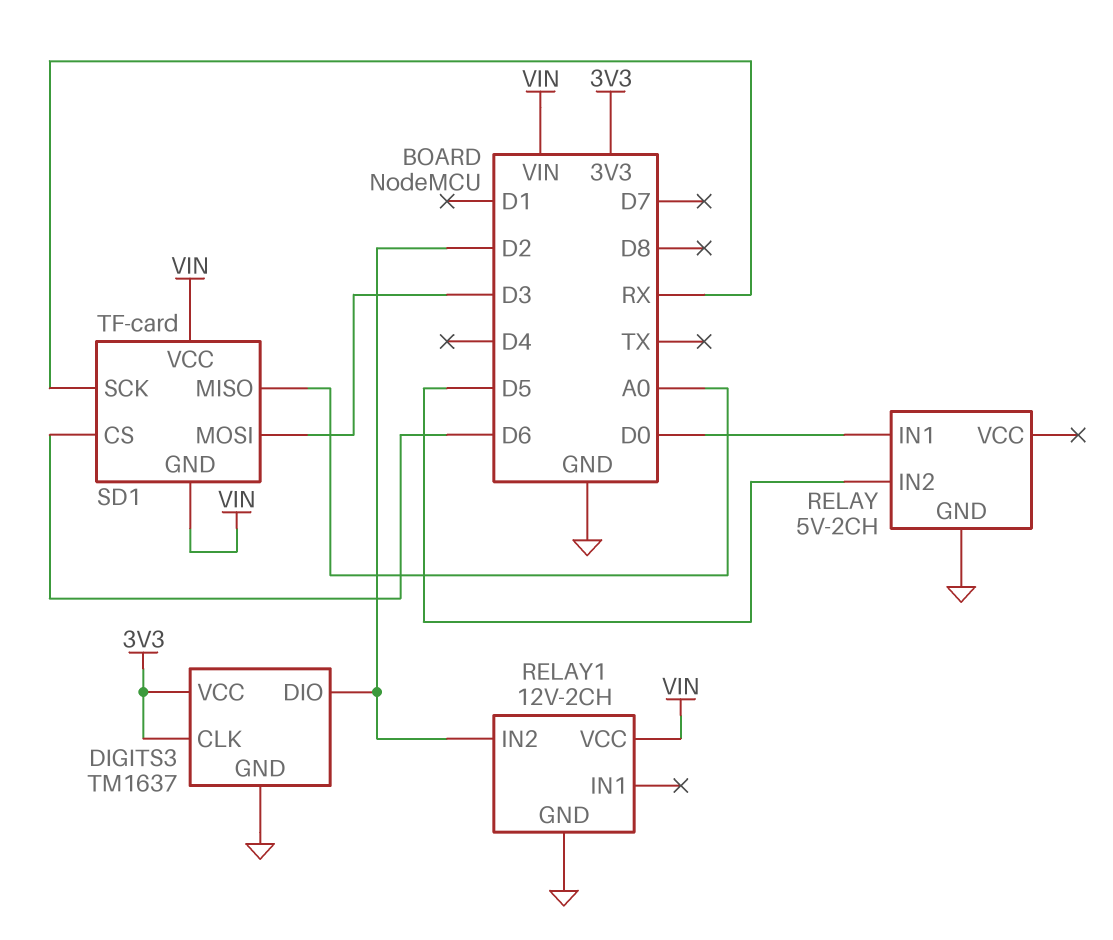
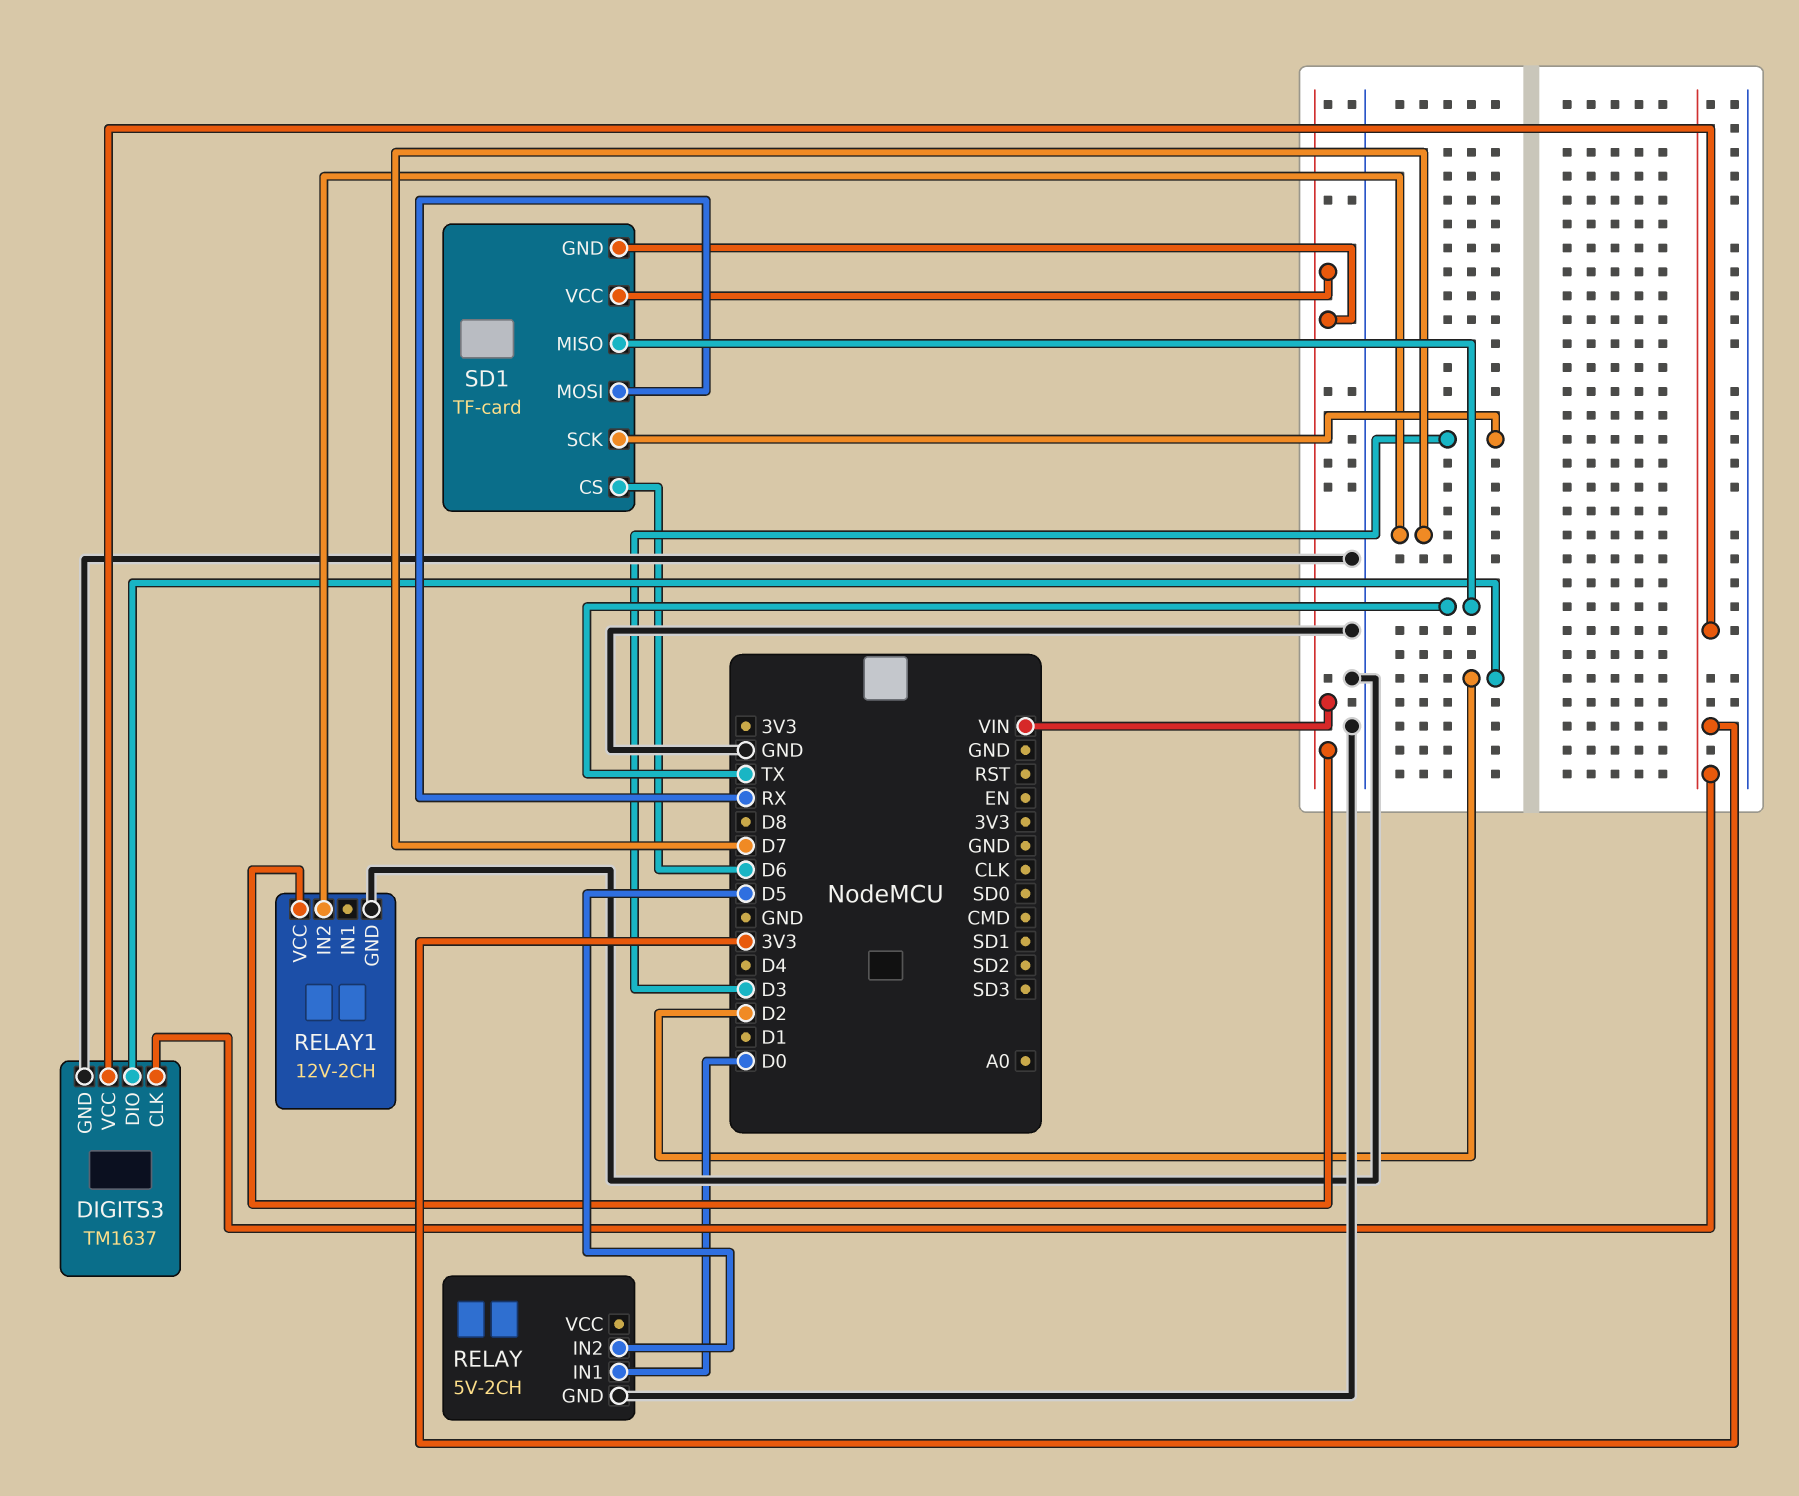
RELAY1 pin IN2: D2 -> D7
SD1 pin MISO: A0 -> TX
SD1 pin MOSI: D3 -> RX
SD1 pin SCK: RX -> D3

